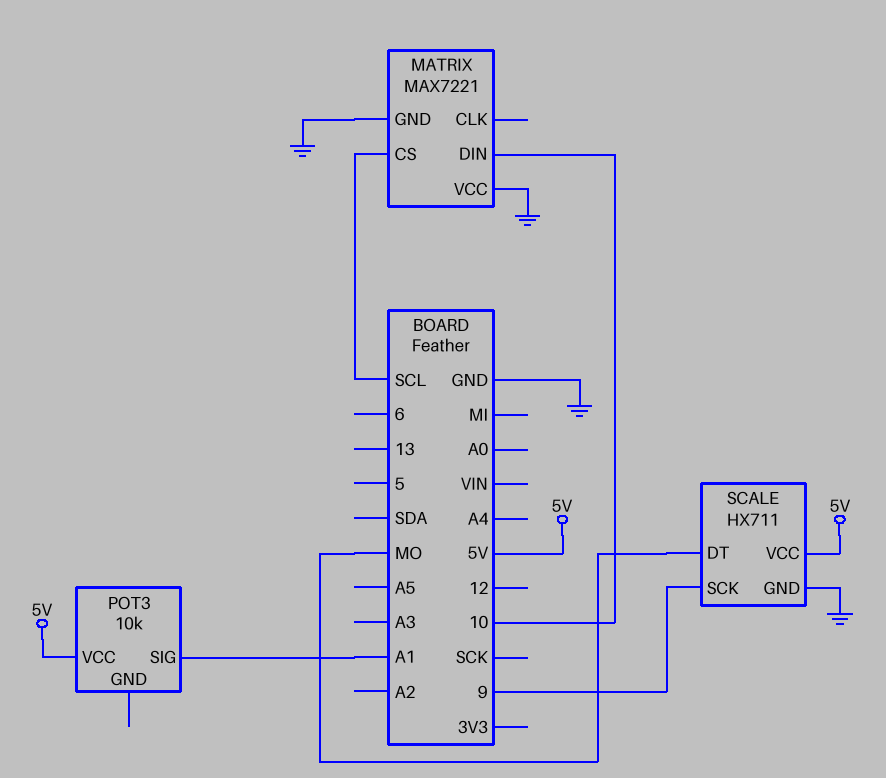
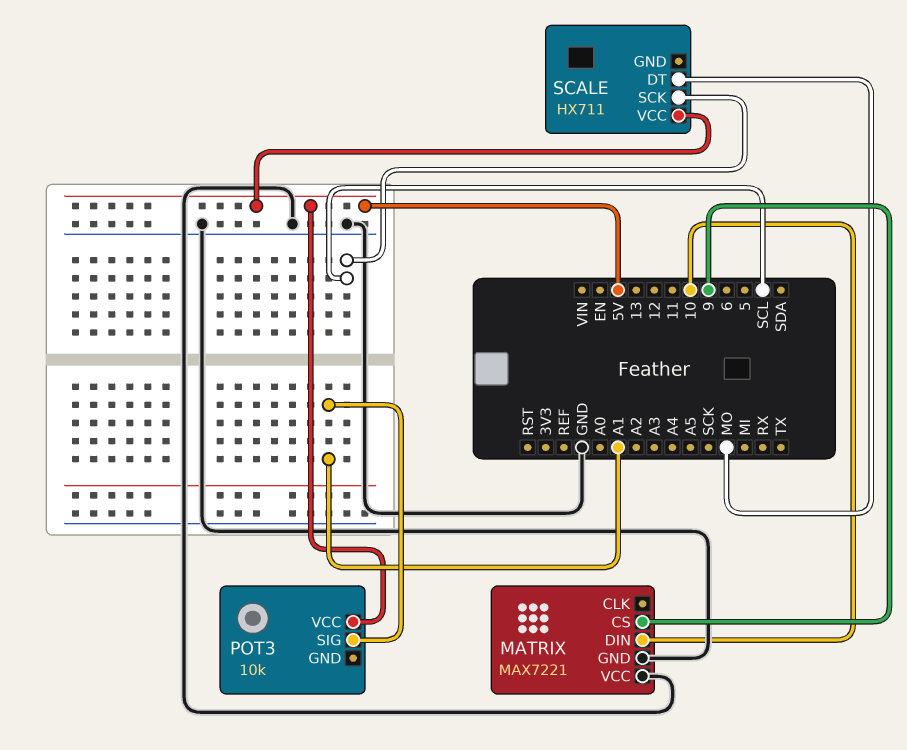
MATRIX pin CS: SCL -> 9
SCALE pin GND: GND -> none
SCALE pin SCK: 9 -> SCL

